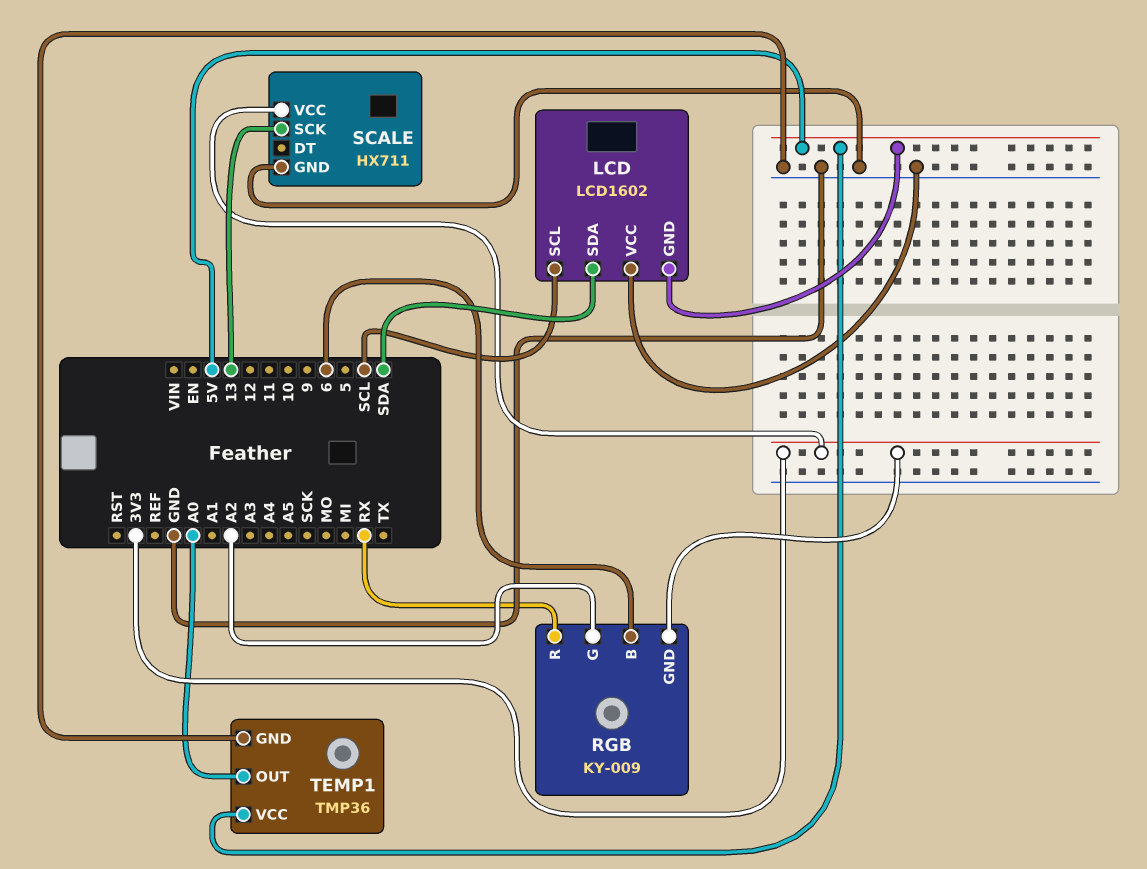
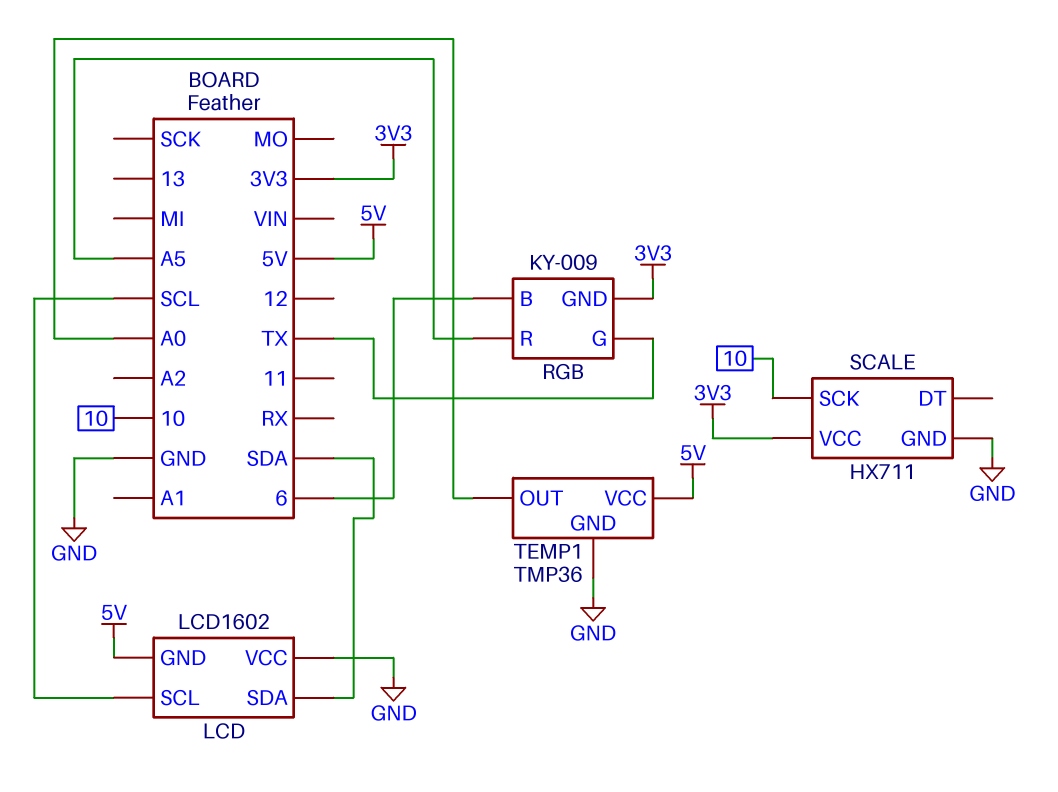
RGB pin G: A2 -> TX
RGB pin R: RX -> A5
SCALE pin SCK: 13 -> 10

